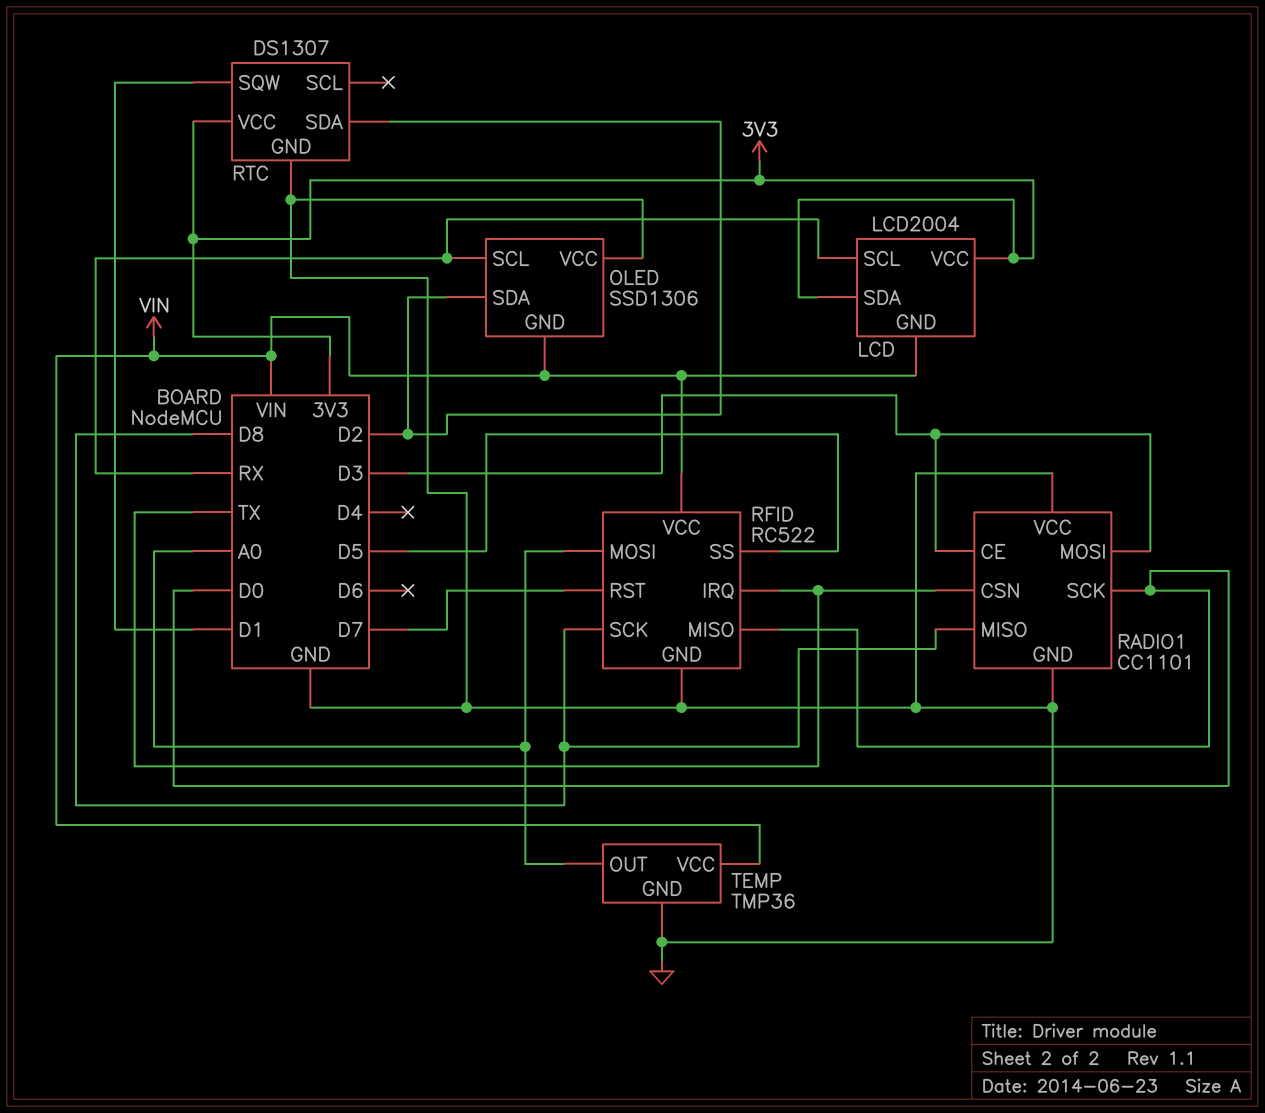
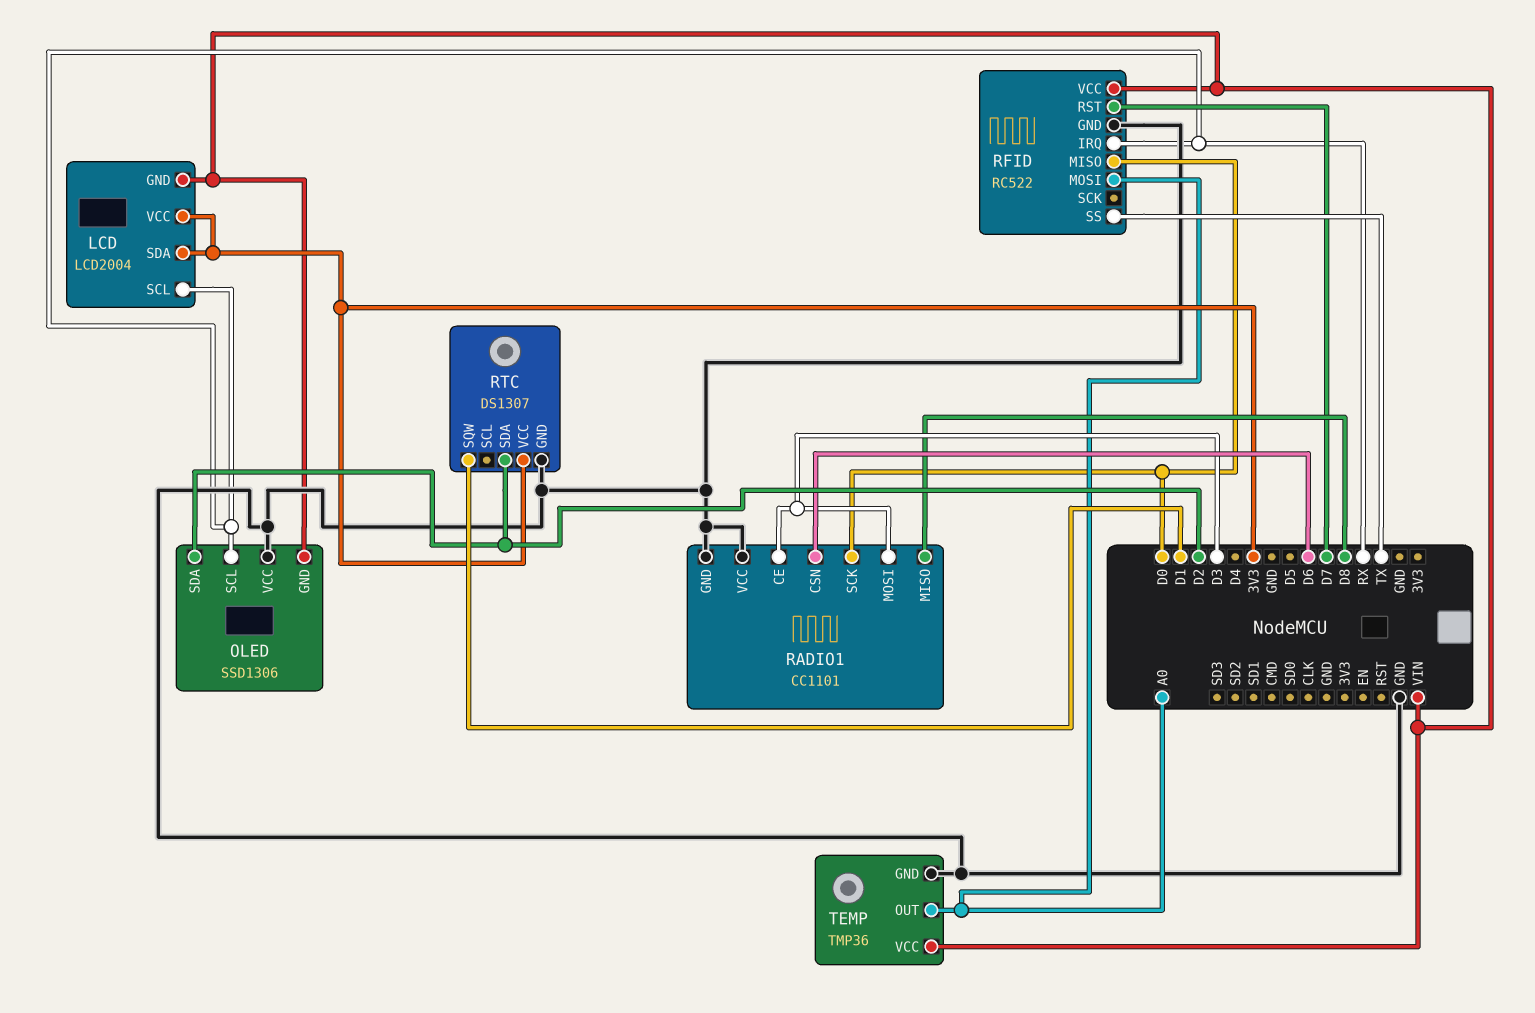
RADIO1 pin CSN: TX -> D6
RFID pin IRQ: TX -> RX
RFID pin SCK: D8 -> none
RFID pin SS: D5 -> TX

